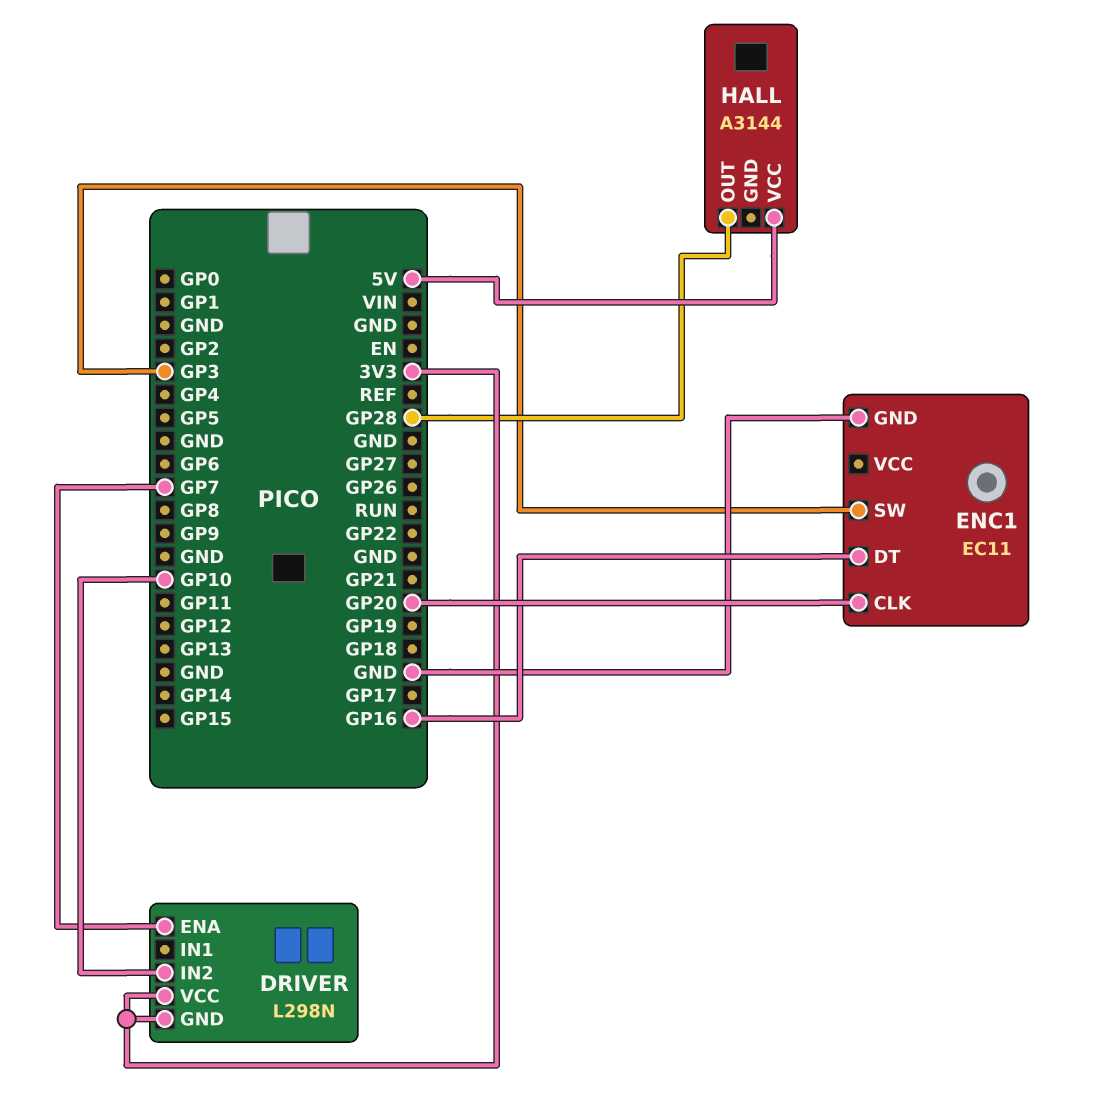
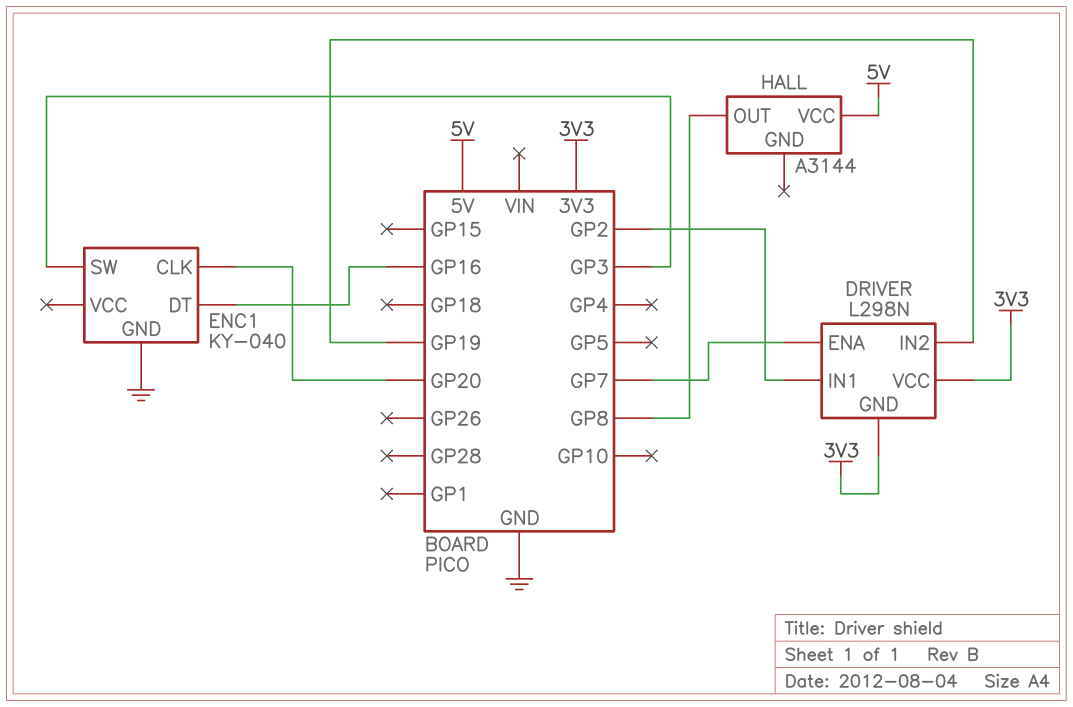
DRIVER pin IN1: none -> GP2
DRIVER pin IN2: GP10 -> GP19
ENC1: EC11 -> KY-040
HALL pin OUT: GP28 -> GP8

